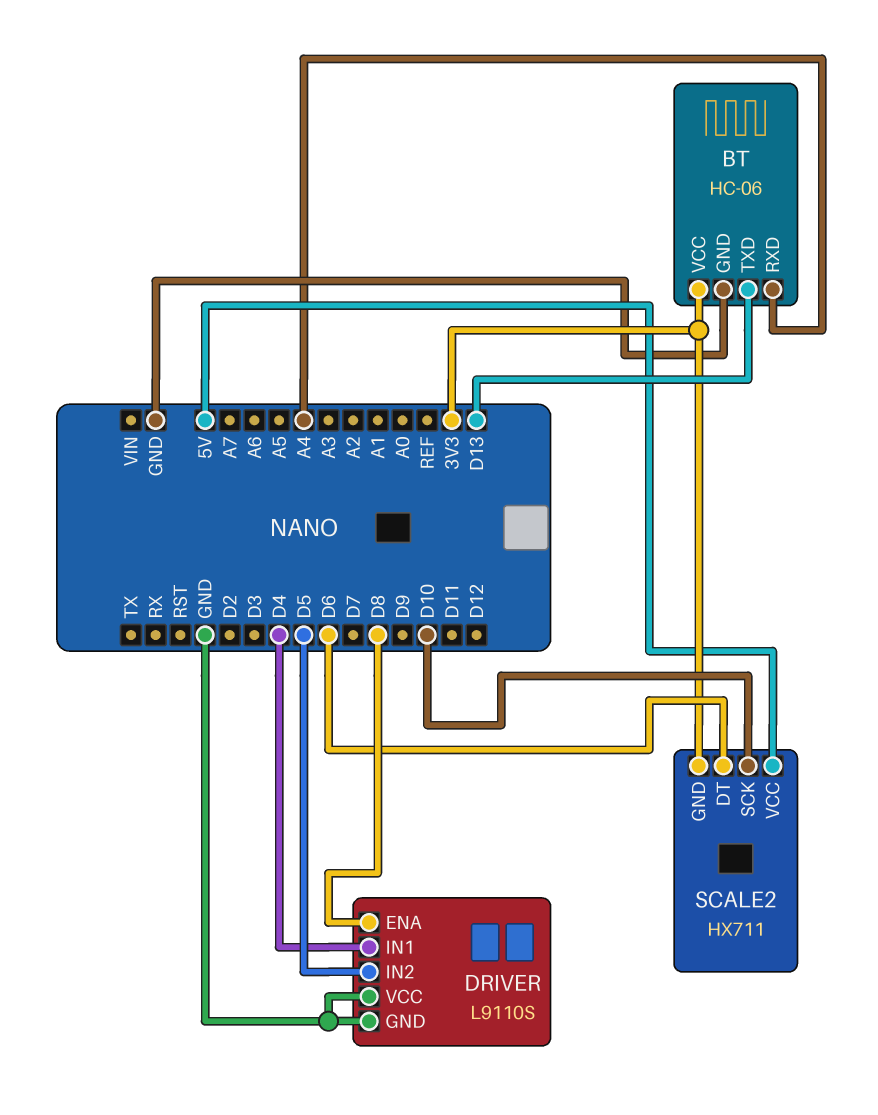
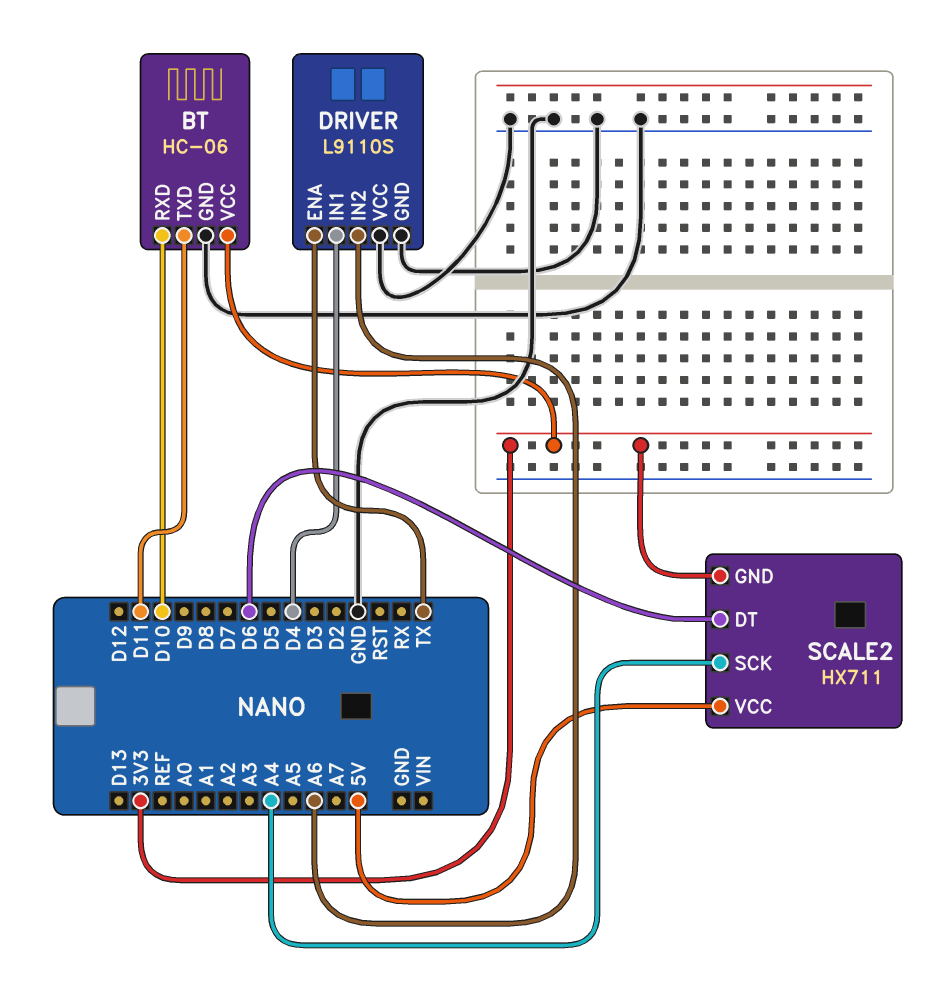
BT pin RXD: A4 -> D10
BT pin TXD: D13 -> D11
DRIVER pin ENA: D8 -> TX
DRIVER pin IN2: D5 -> A6
SCALE2 pin SCK: D10 -> A4

